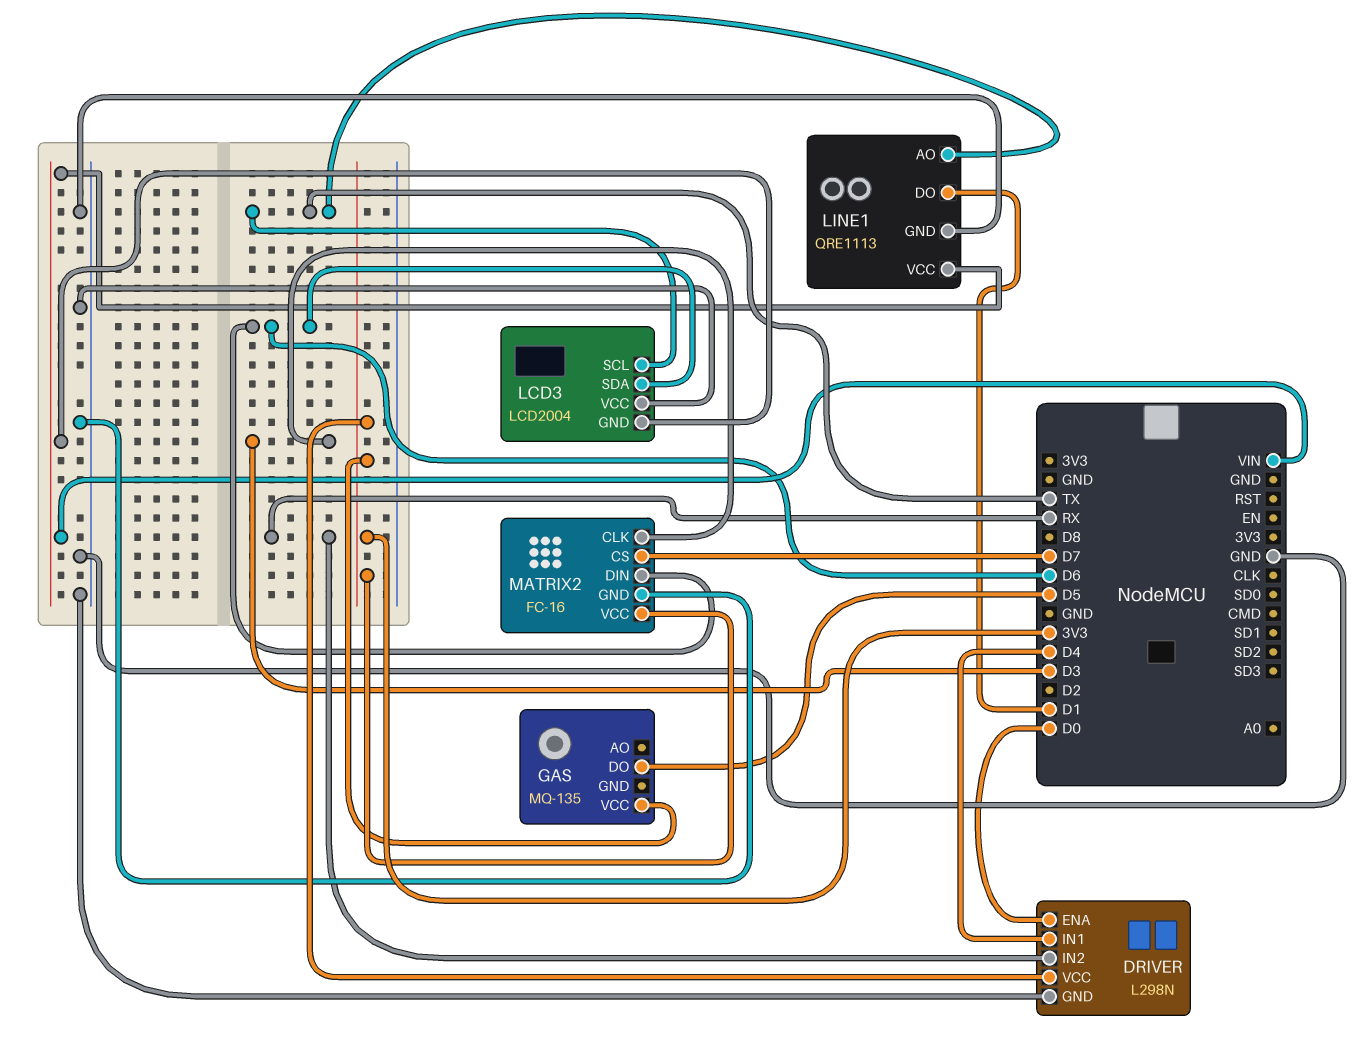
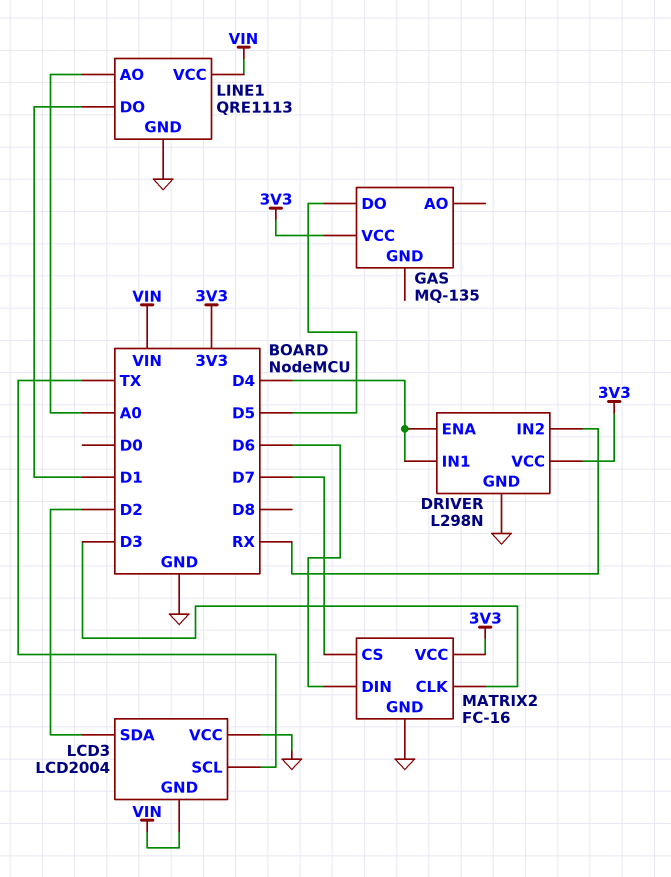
DRIVER pin ENA: D0 -> D4
LCD3 pin SDA: D6 -> D2
LINE1 pin AO: TX -> A0

